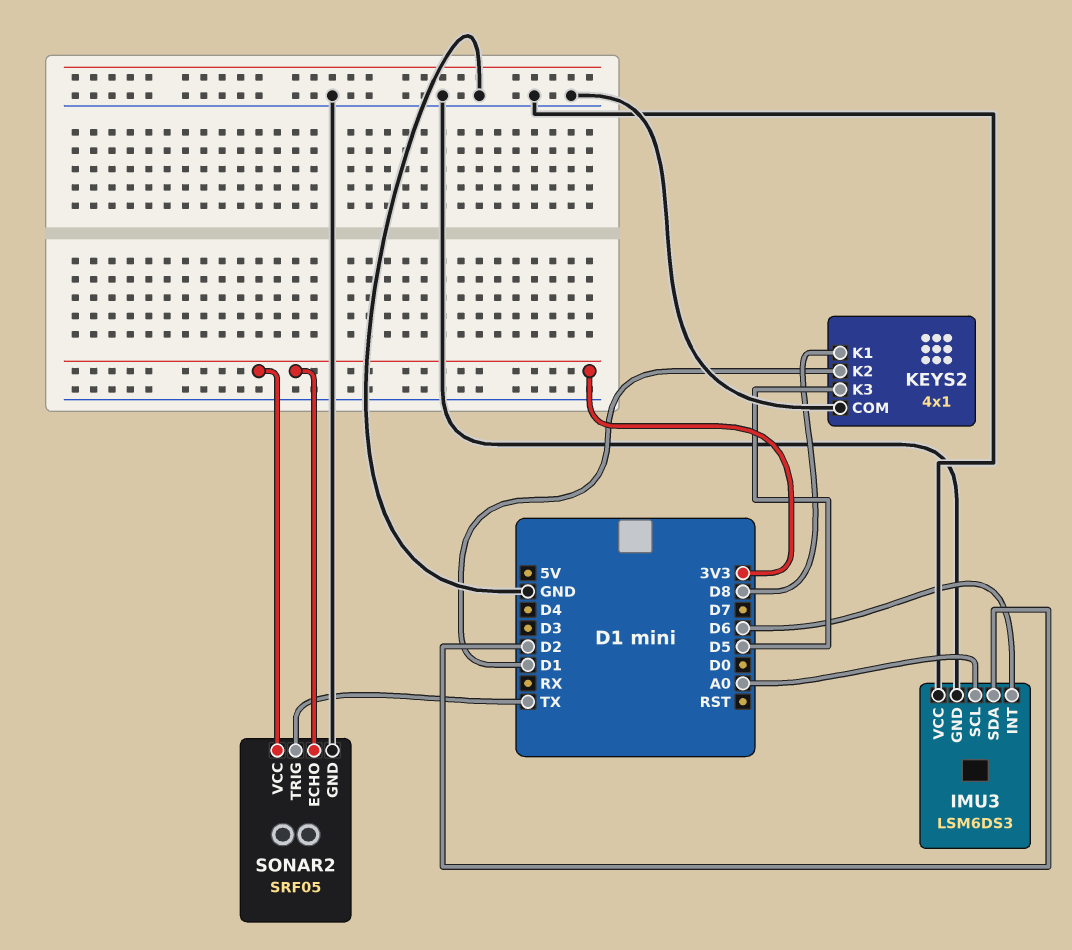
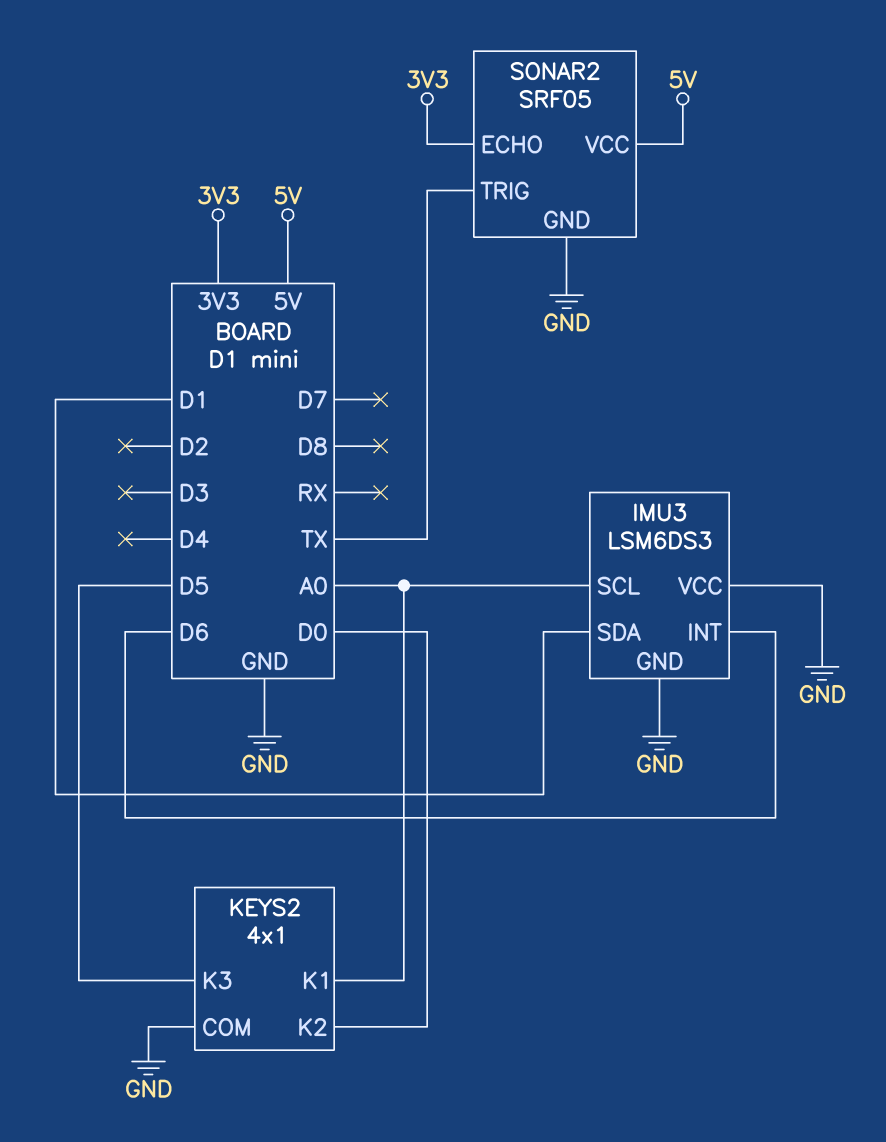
IMU3 pin SDA: D2 -> D1
KEYS2 pin K1: D8 -> A0
KEYS2 pin K2: D1 -> D0
SONAR2 pin VCC: 3V3 -> 5V

